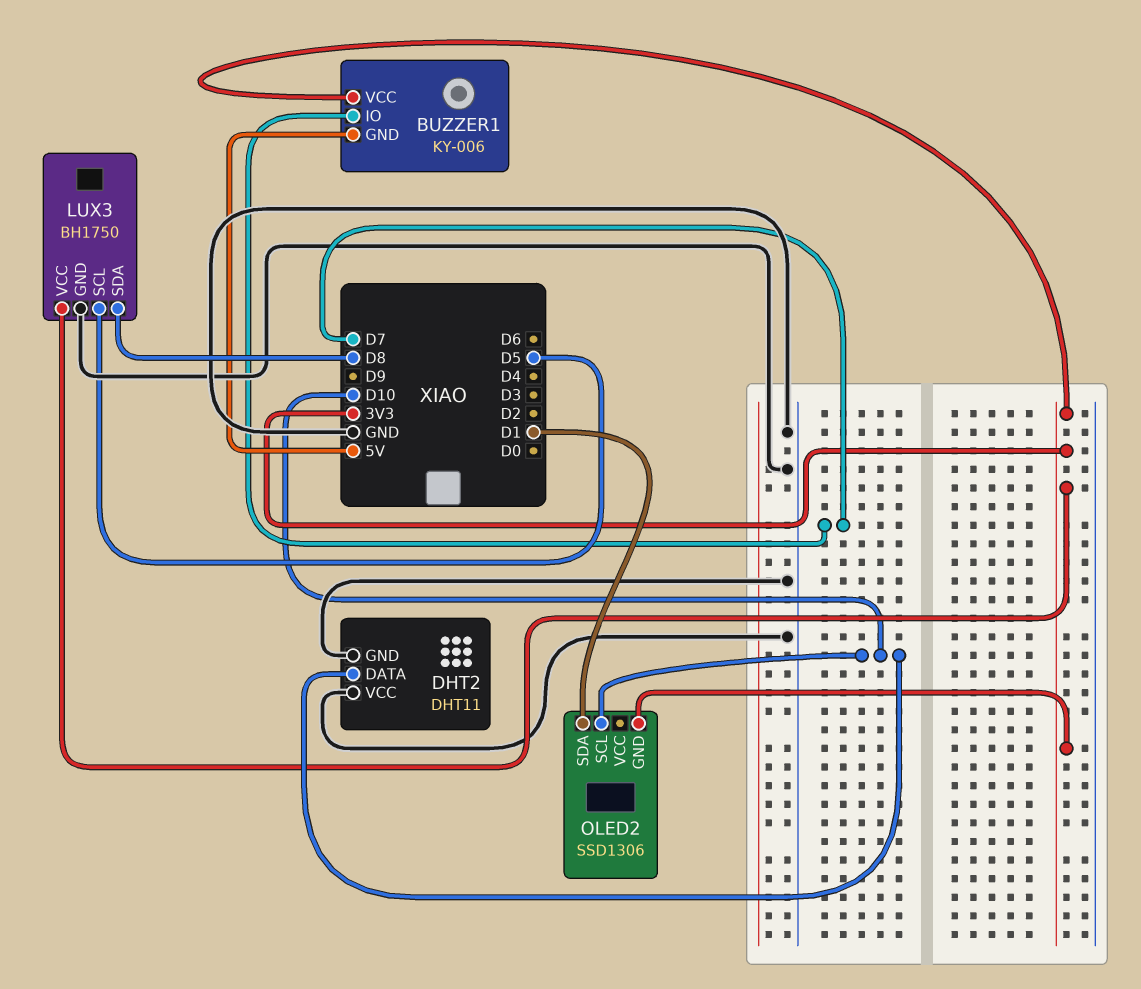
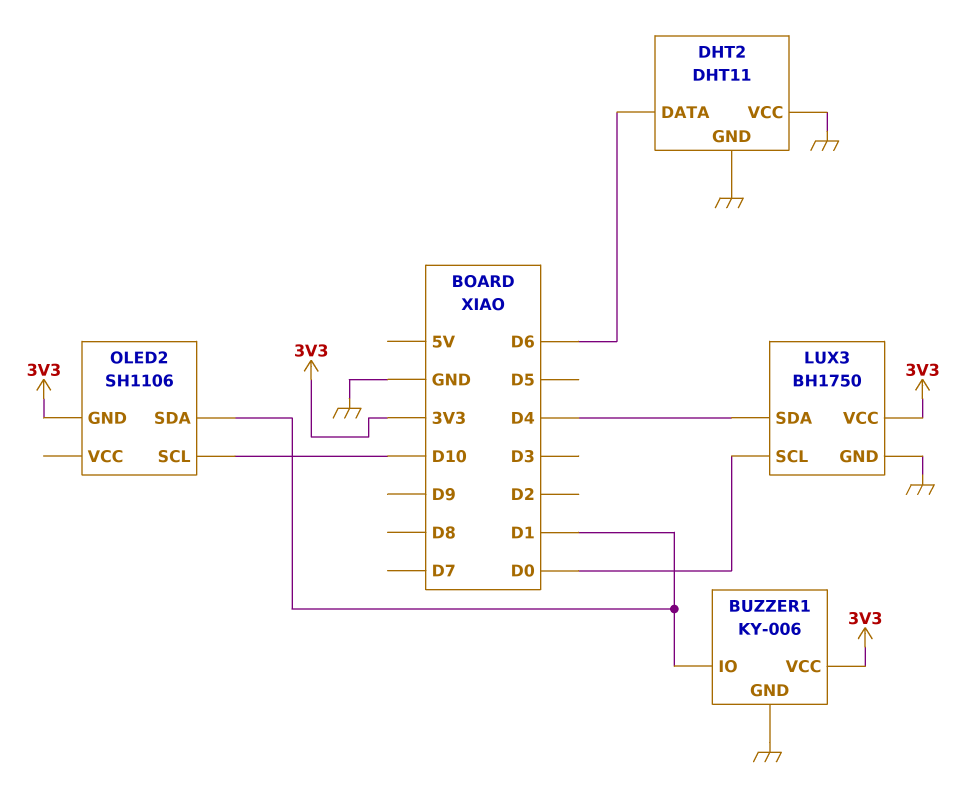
BUZZER1 pin GND: 5V -> GND
BUZZER1 pin IO: D7 -> D1
DHT2 pin DATA: D10 -> D6
LUX3 pin SCL: D5 -> D0
LUX3 pin SDA: D8 -> D4
OLED2: SSD1306 -> SH1106

